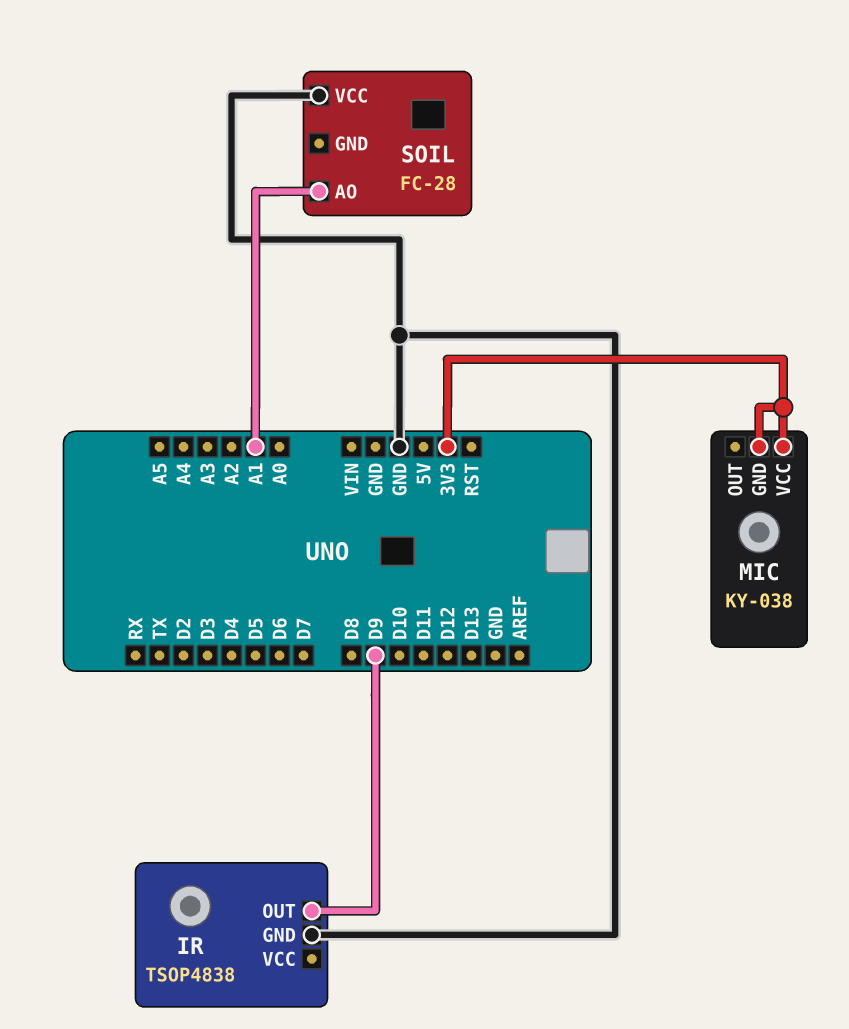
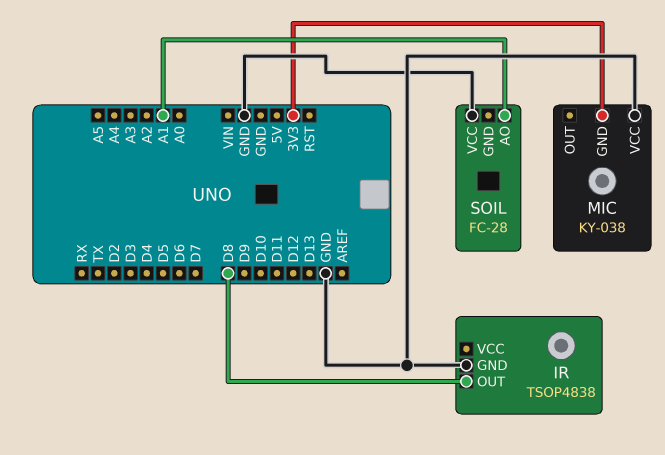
IR pin OUT: D9 -> D8
MIC pin VCC: 3V3 -> GND

